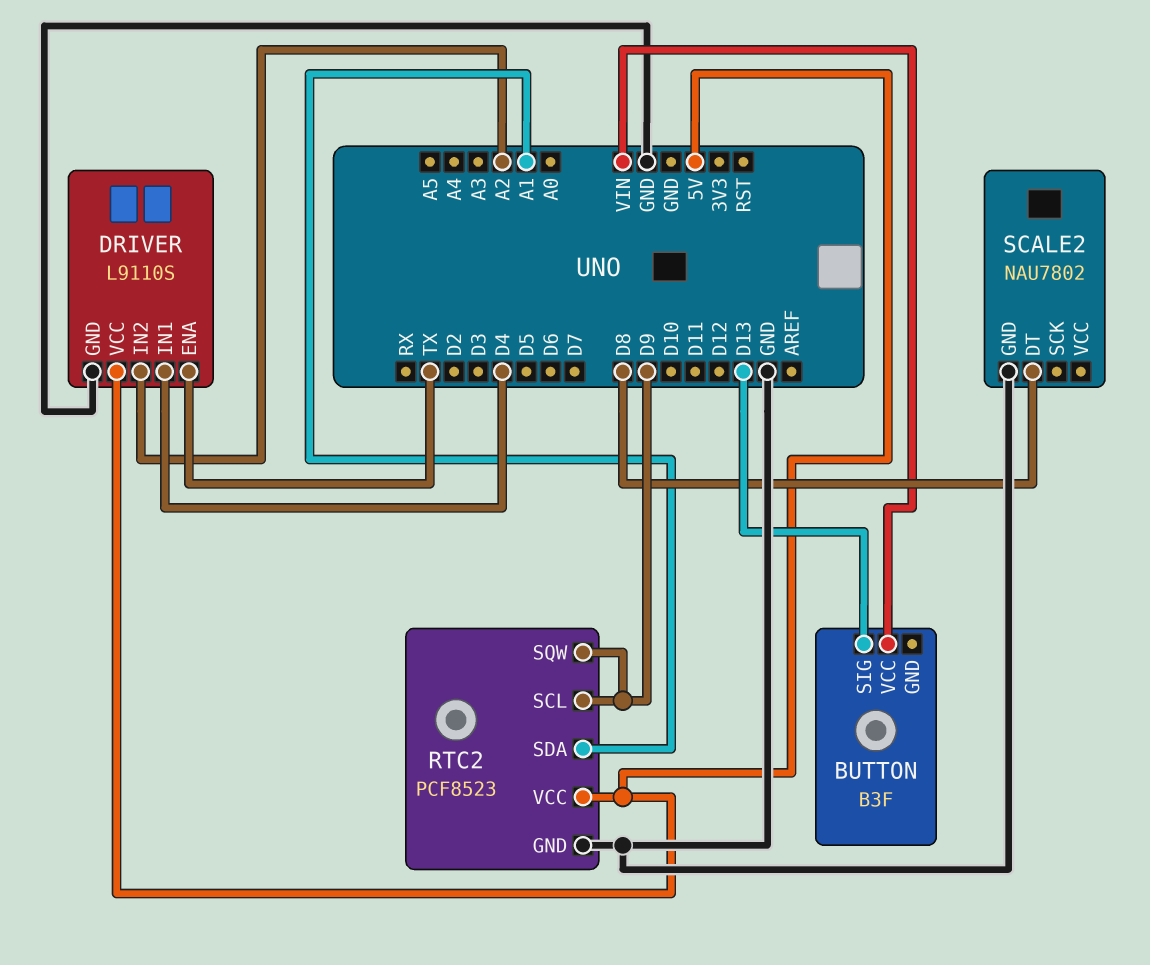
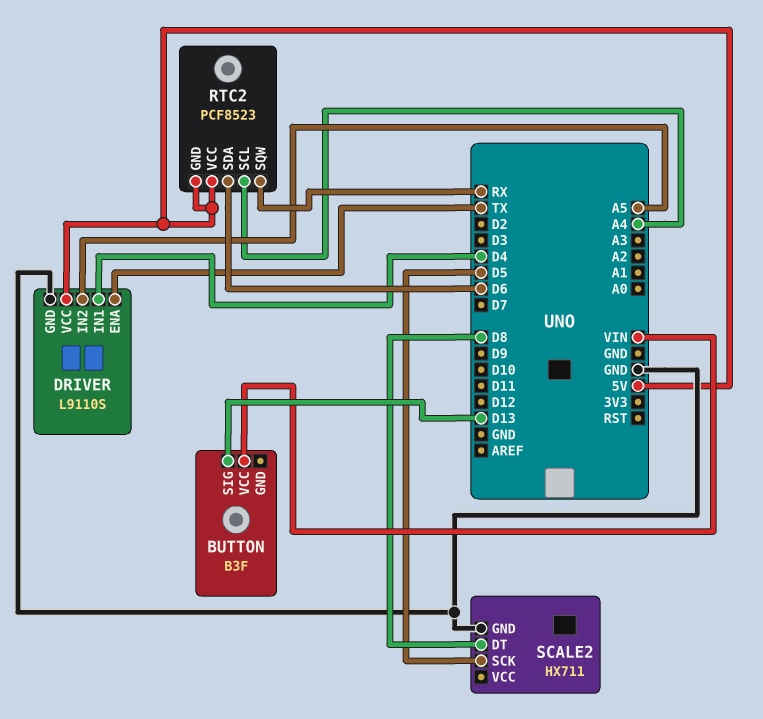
DRIVER pin IN2: A2 -> A5
RTC2 pin GND: GND -> 5V
RTC2 pin SCL: D9 -> A4
RTC2 pin SDA: A1 -> D6
RTC2 pin SQW: D9 -> RX
SCALE2: NAU7802 -> HX711
SCALE2 pin SCK: none -> D5

